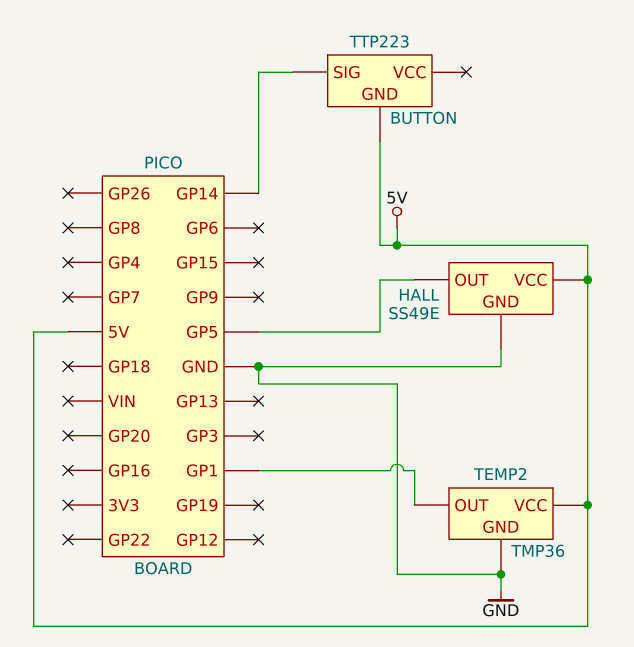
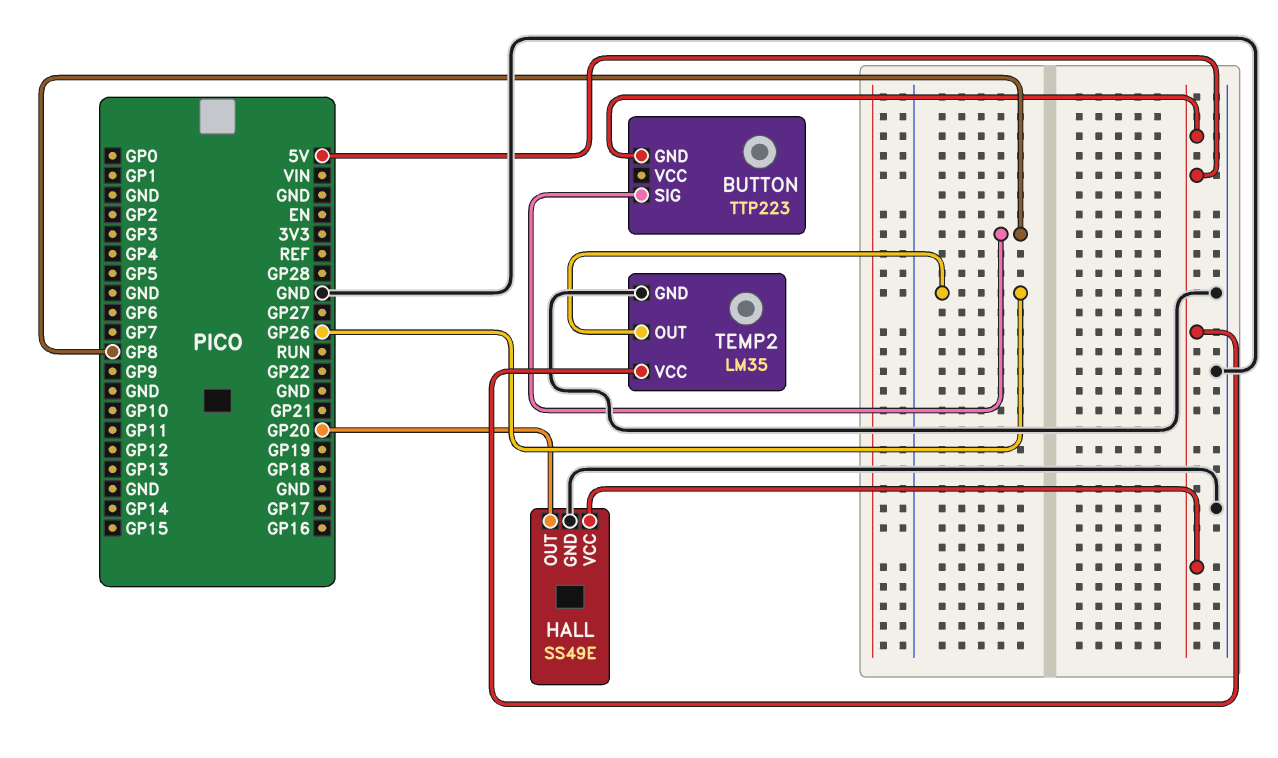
BUTTON pin SIG: GP14 -> GP8
HALL pin OUT: GP5 -> GP20
TEMP2: TMP36 -> LM35
TEMP2 pin OUT: GP1 -> GP26

